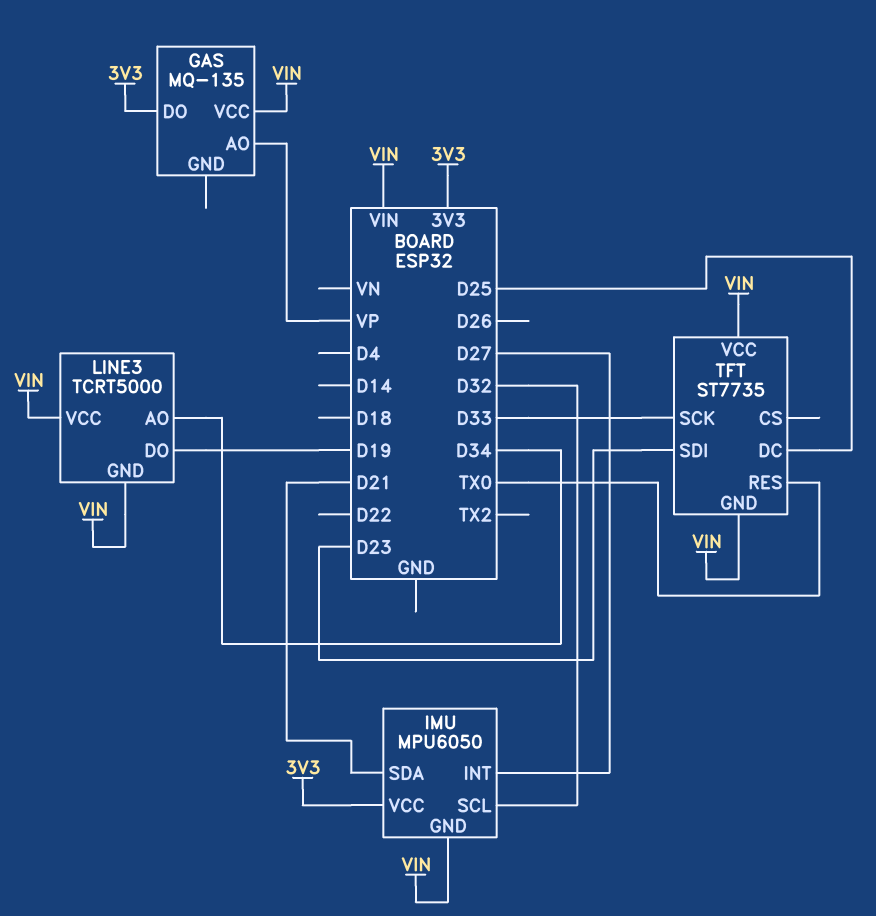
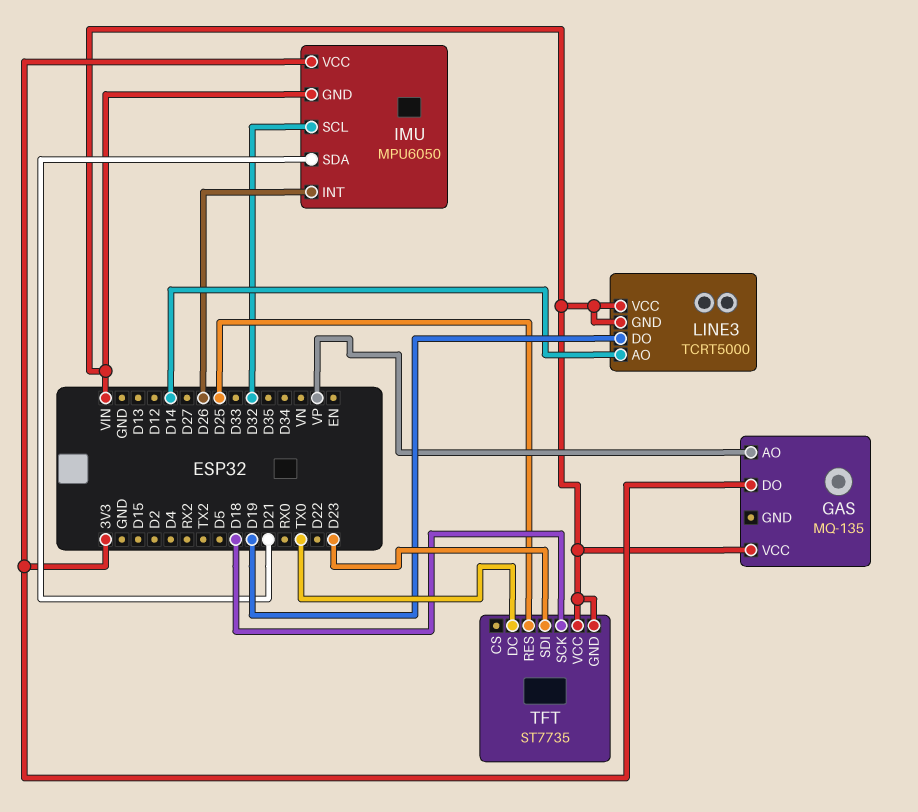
IMU pin INT: D27 -> D26
LINE3 pin AO: D34 -> D14
TFT pin DC: D25 -> TX0
TFT pin RES: TX0 -> D25
TFT pin SCK: D33 -> D18

